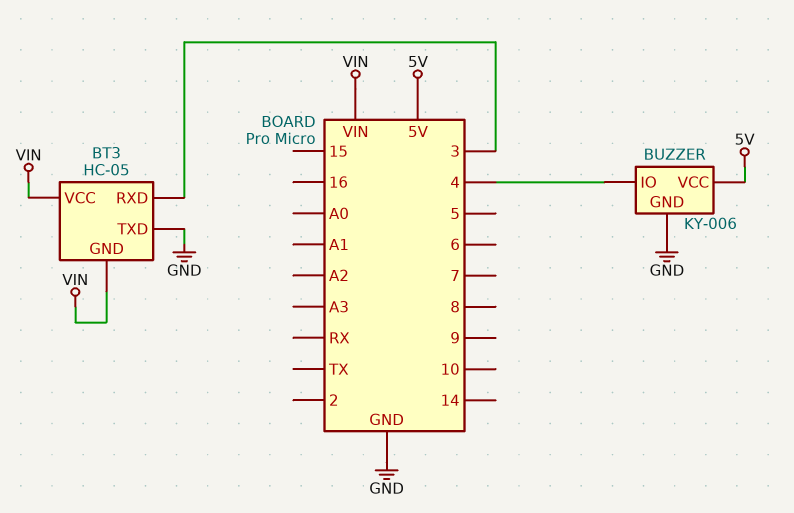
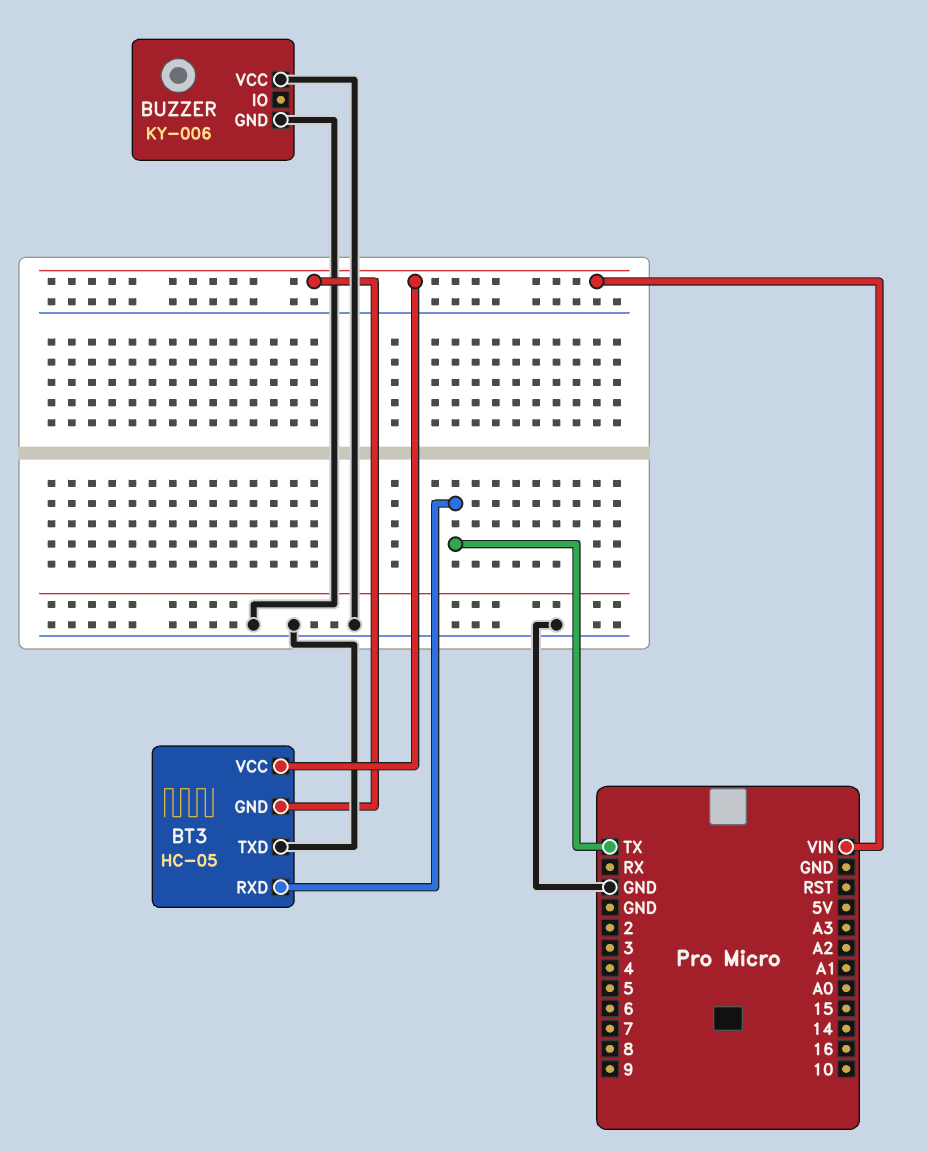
BT3 pin RXD: 3 -> TX
BUZZER pin IO: 4 -> none
BUZZER pin VCC: 5V -> GND

